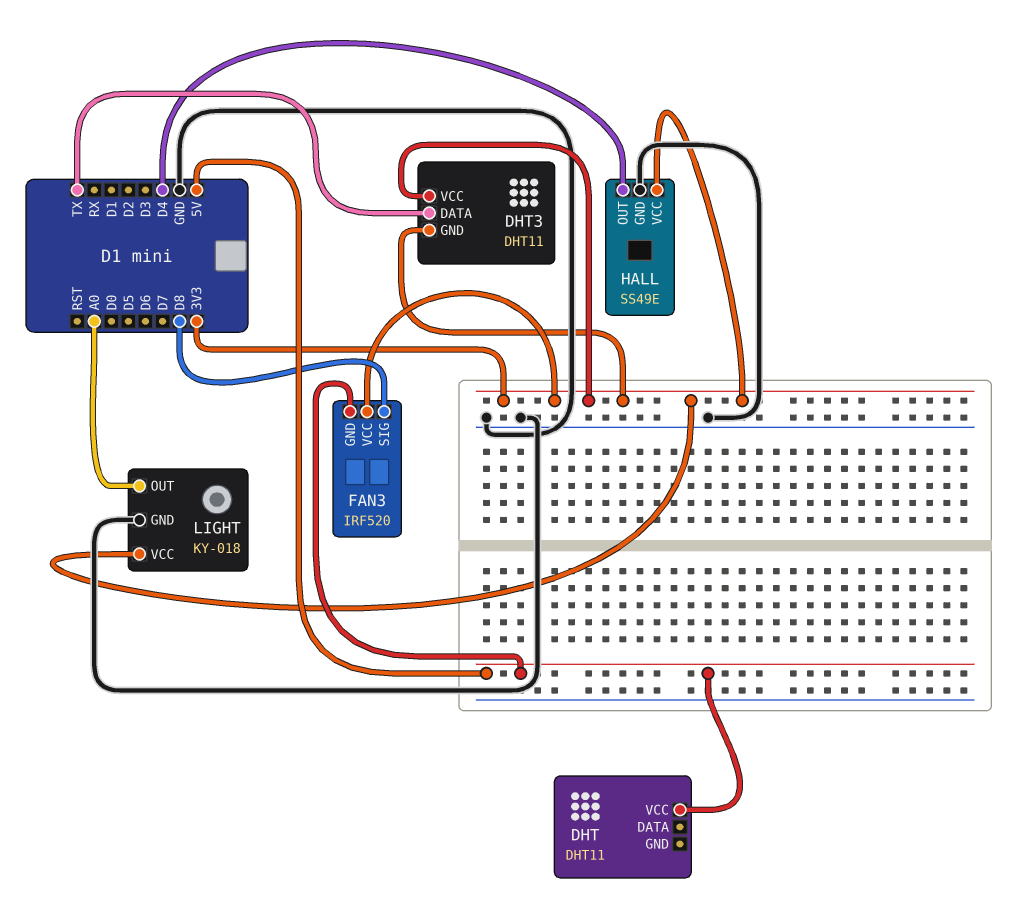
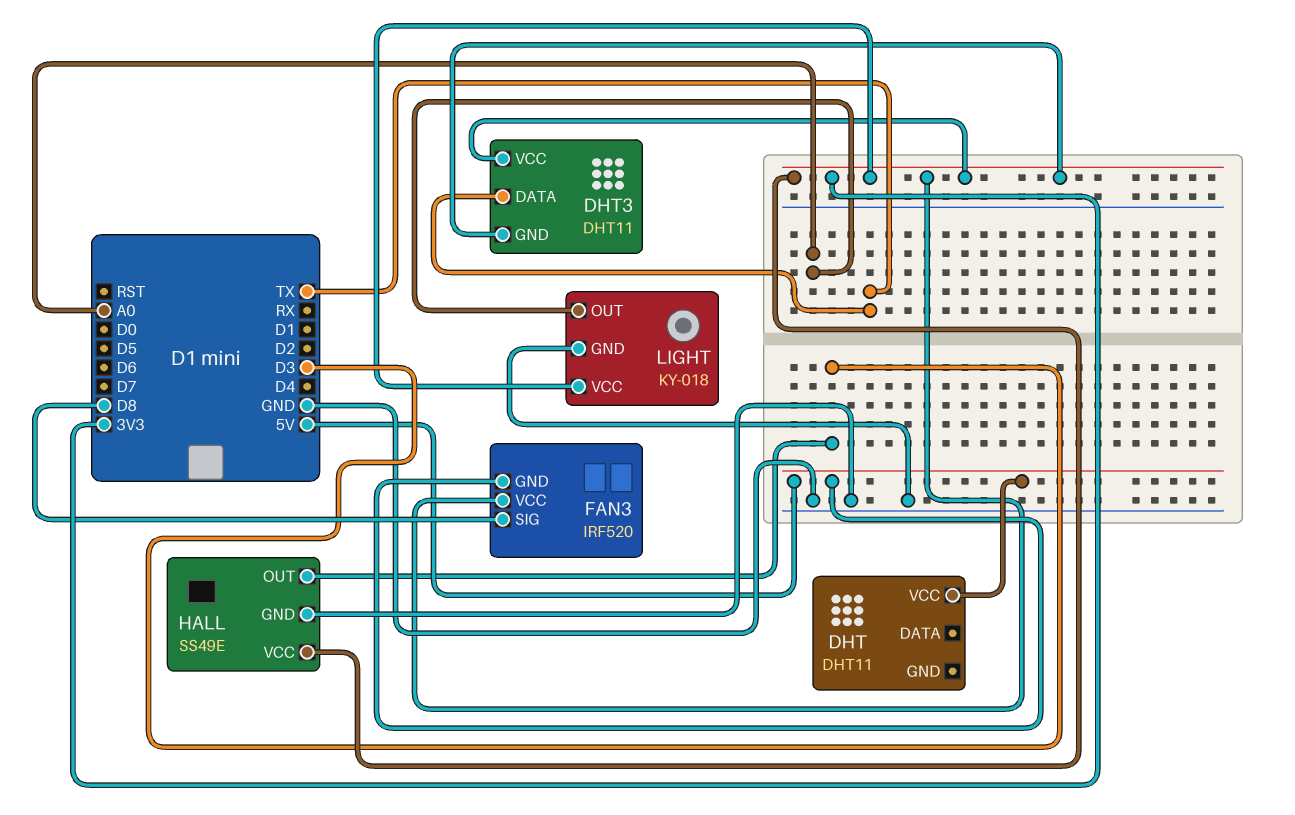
HALL pin OUT: D4 -> D3

